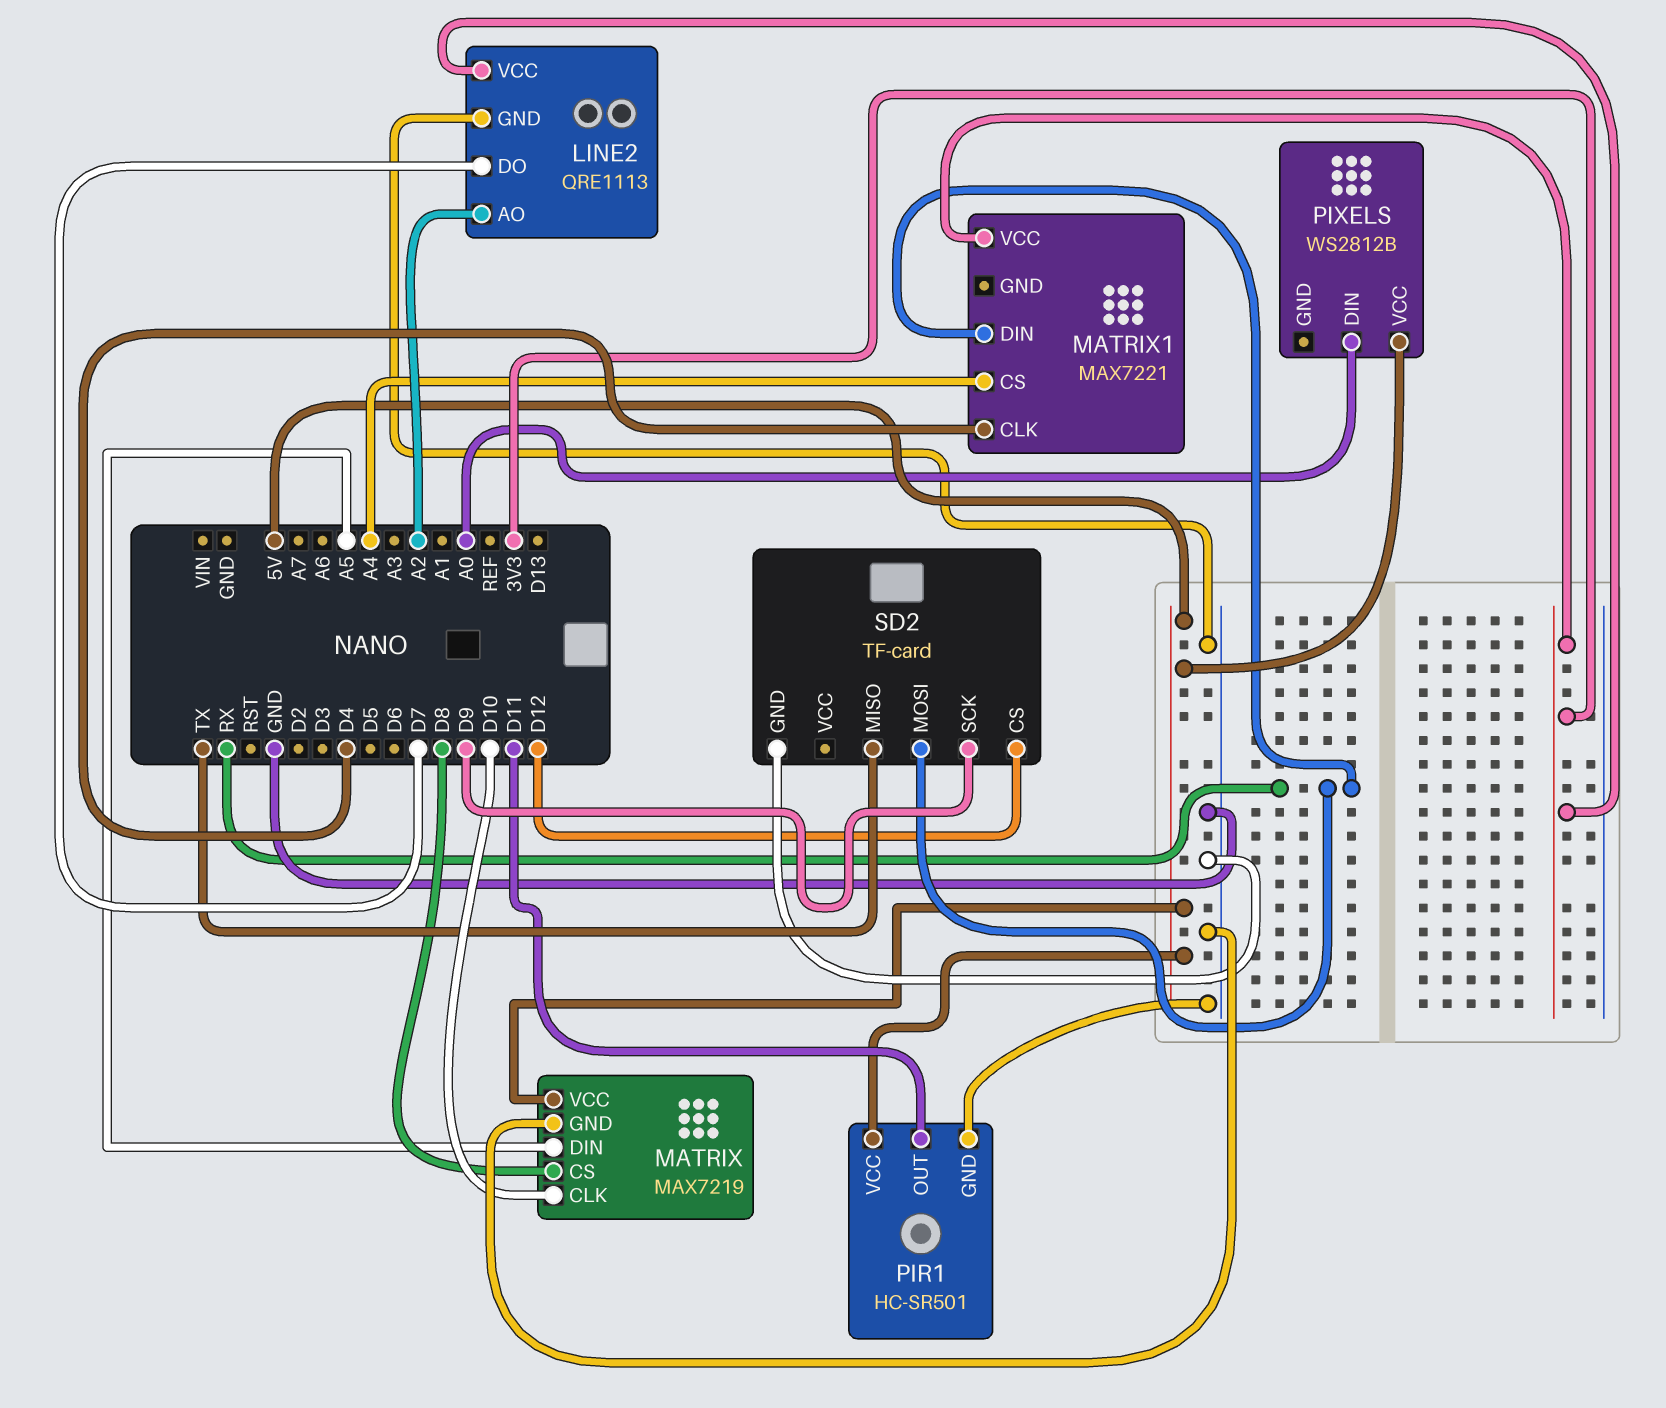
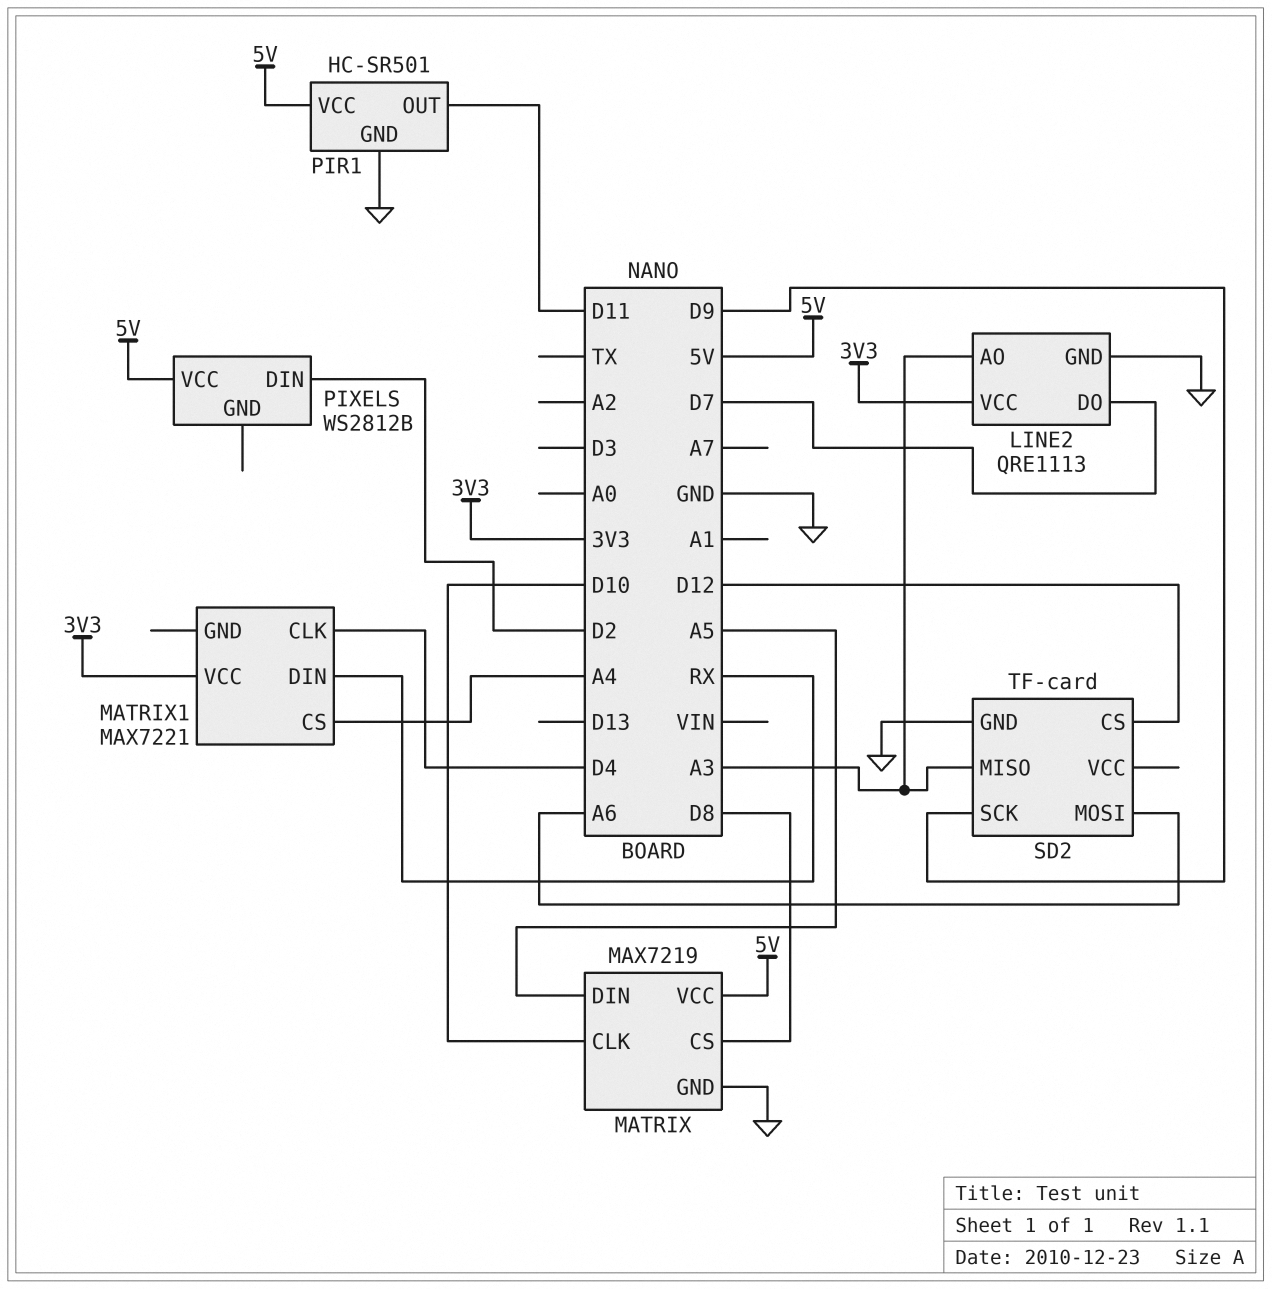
LINE2 pin AO: A2 -> A3
PIXELS pin DIN: A0 -> D2
SD2 pin MISO: TX -> A3
SD2 pin MOSI: RX -> A6

